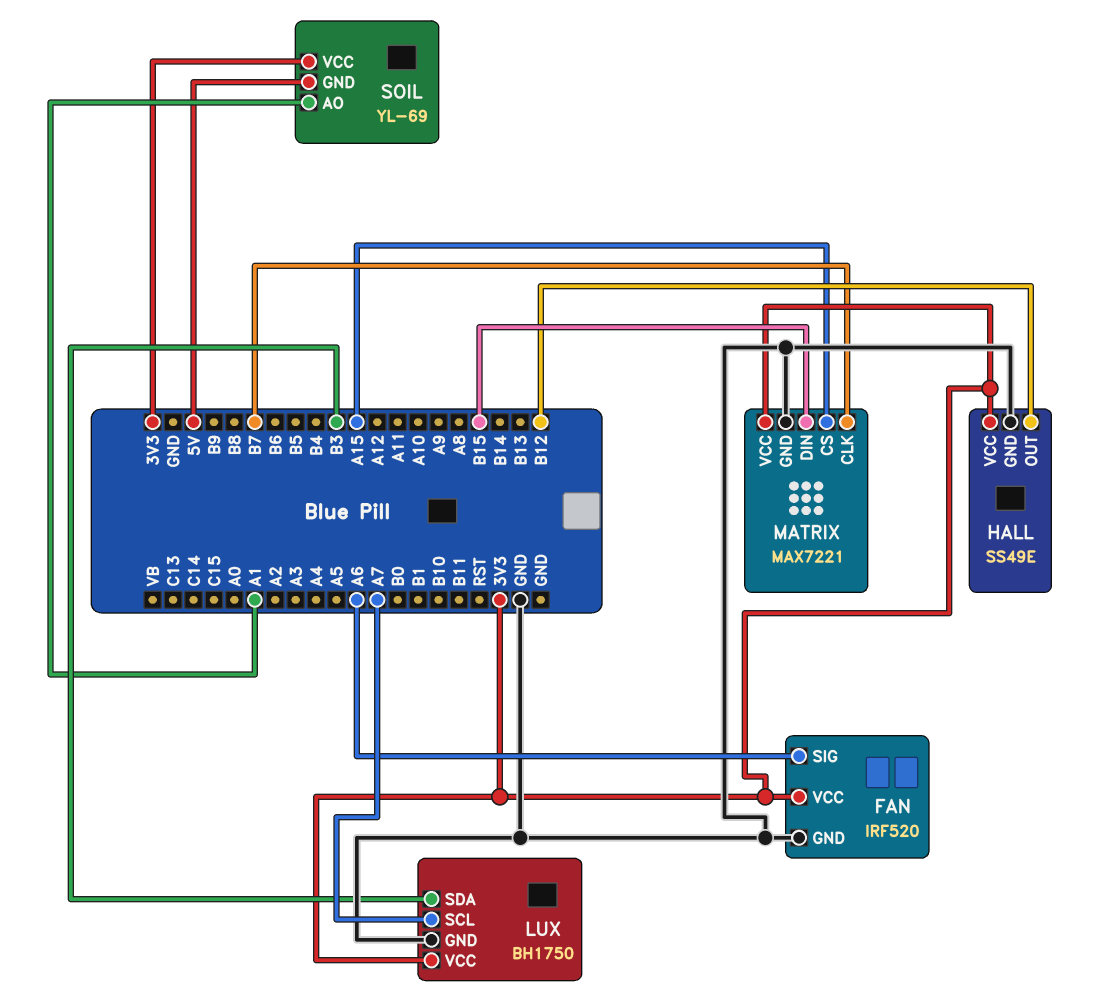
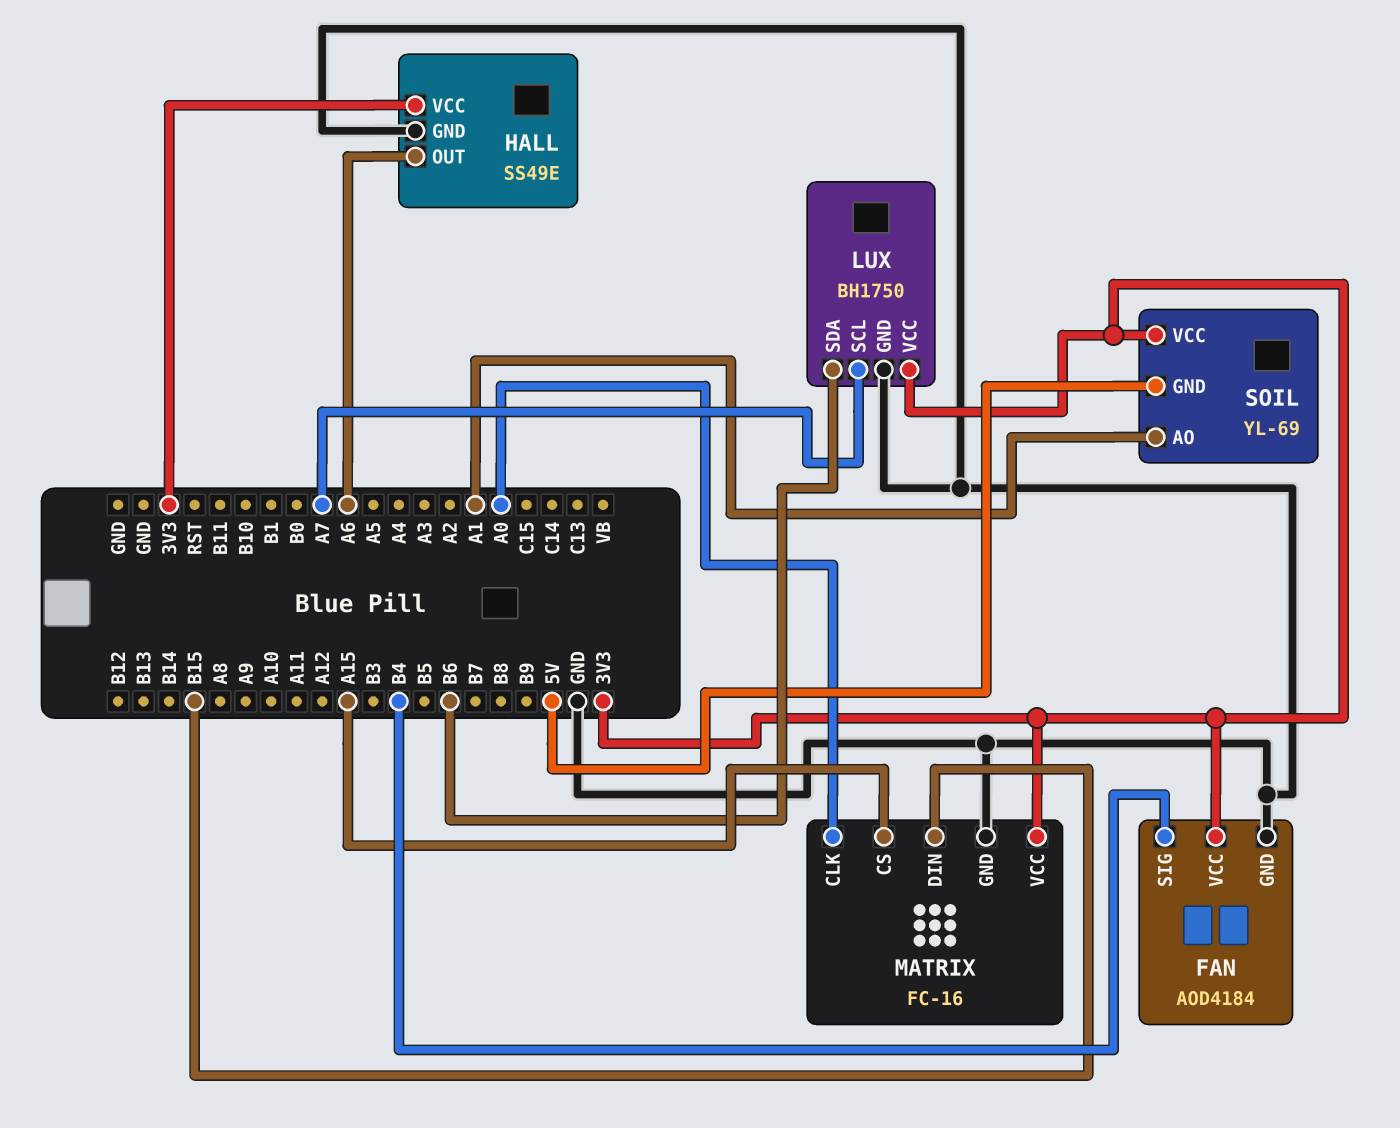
FAN: IRF520 -> AOD4184
FAN pin SIG: A6 -> B4
HALL pin OUT: B12 -> A6
LUX pin SDA: B3 -> B6
MATRIX: MAX7221 -> FC-16
MATRIX pin CLK: B7 -> A0

